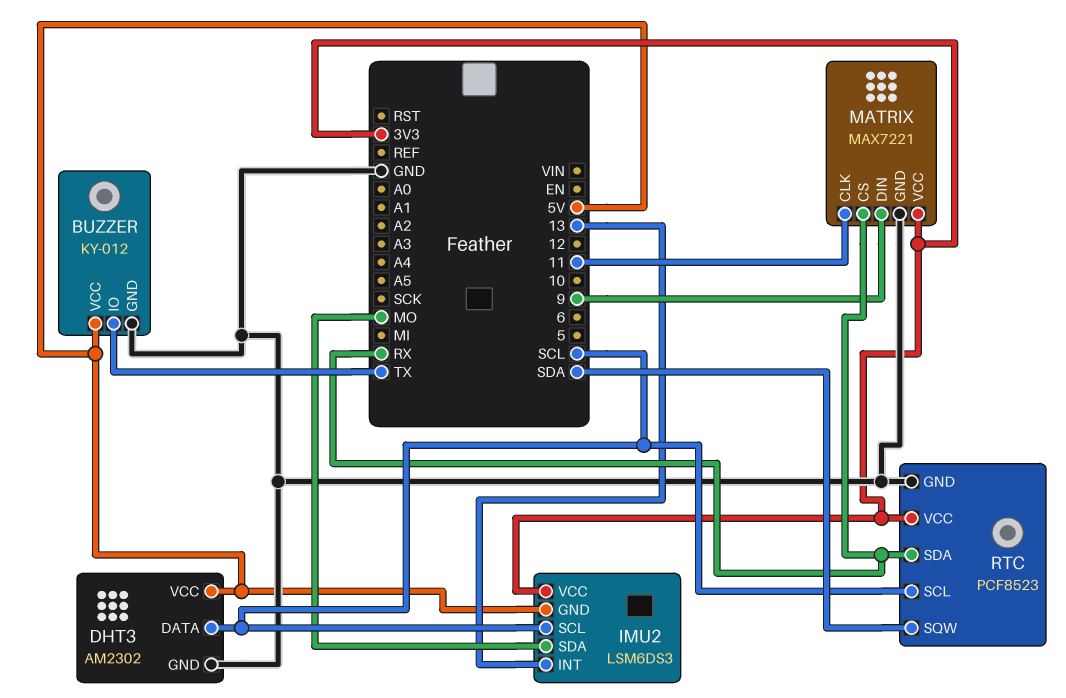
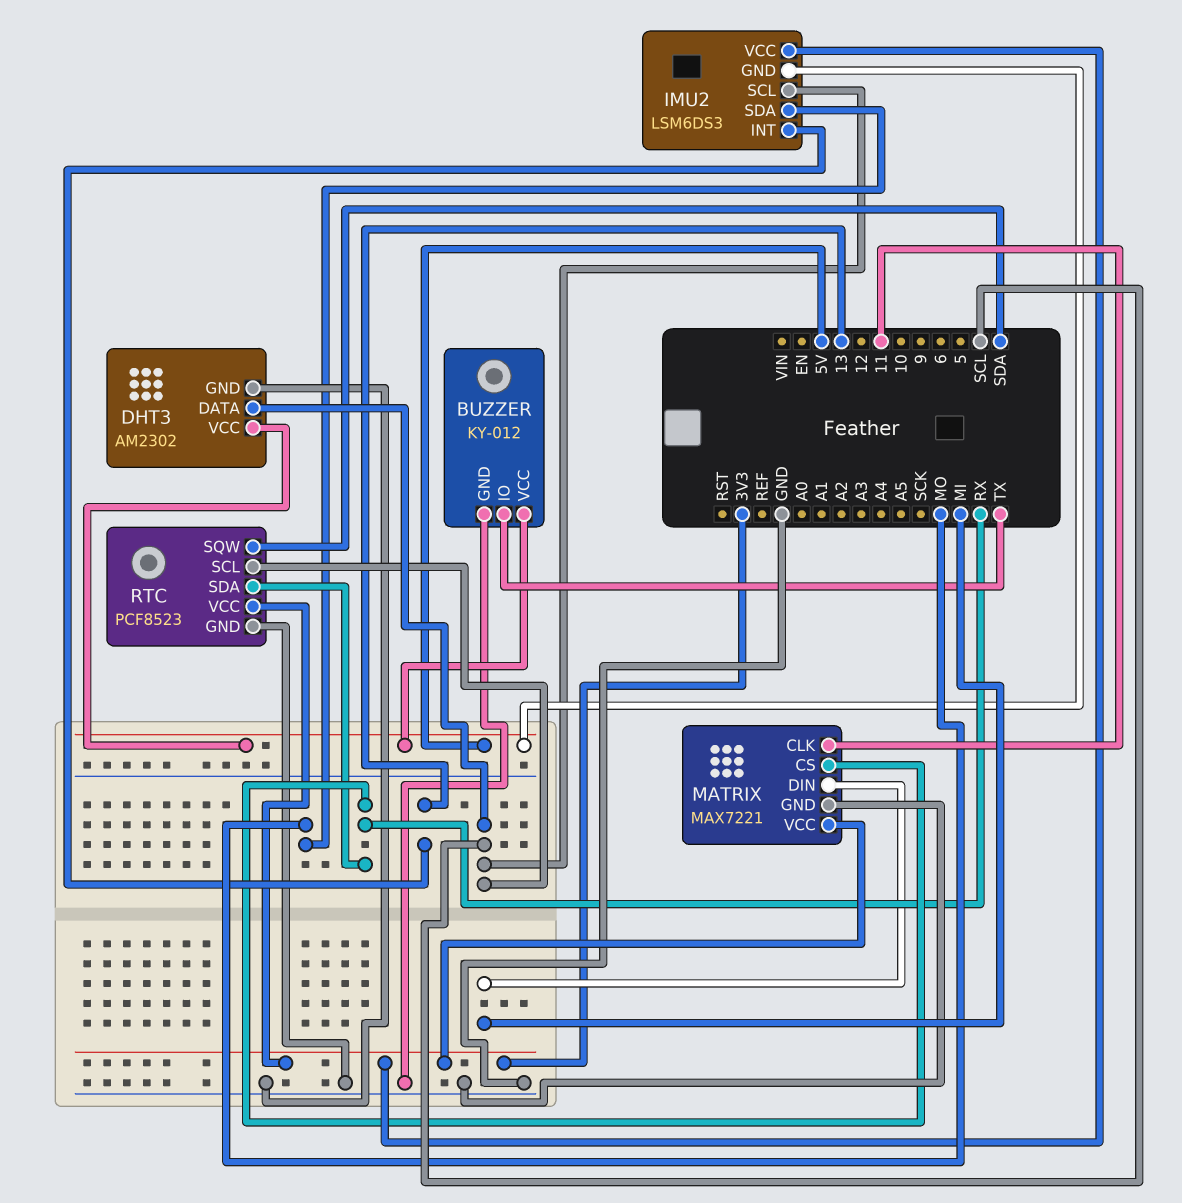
MATRIX pin DIN: 9 -> MI

